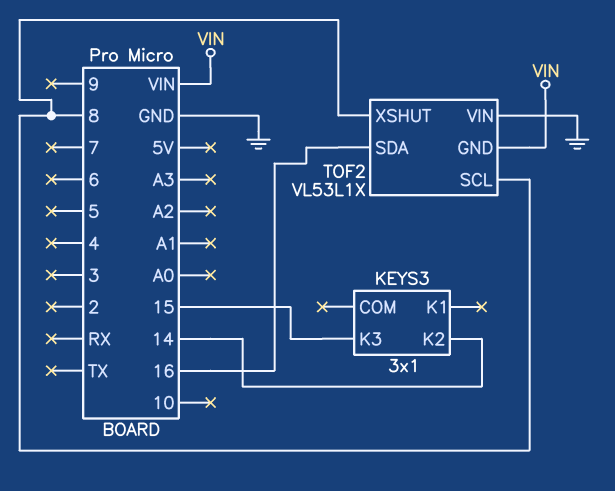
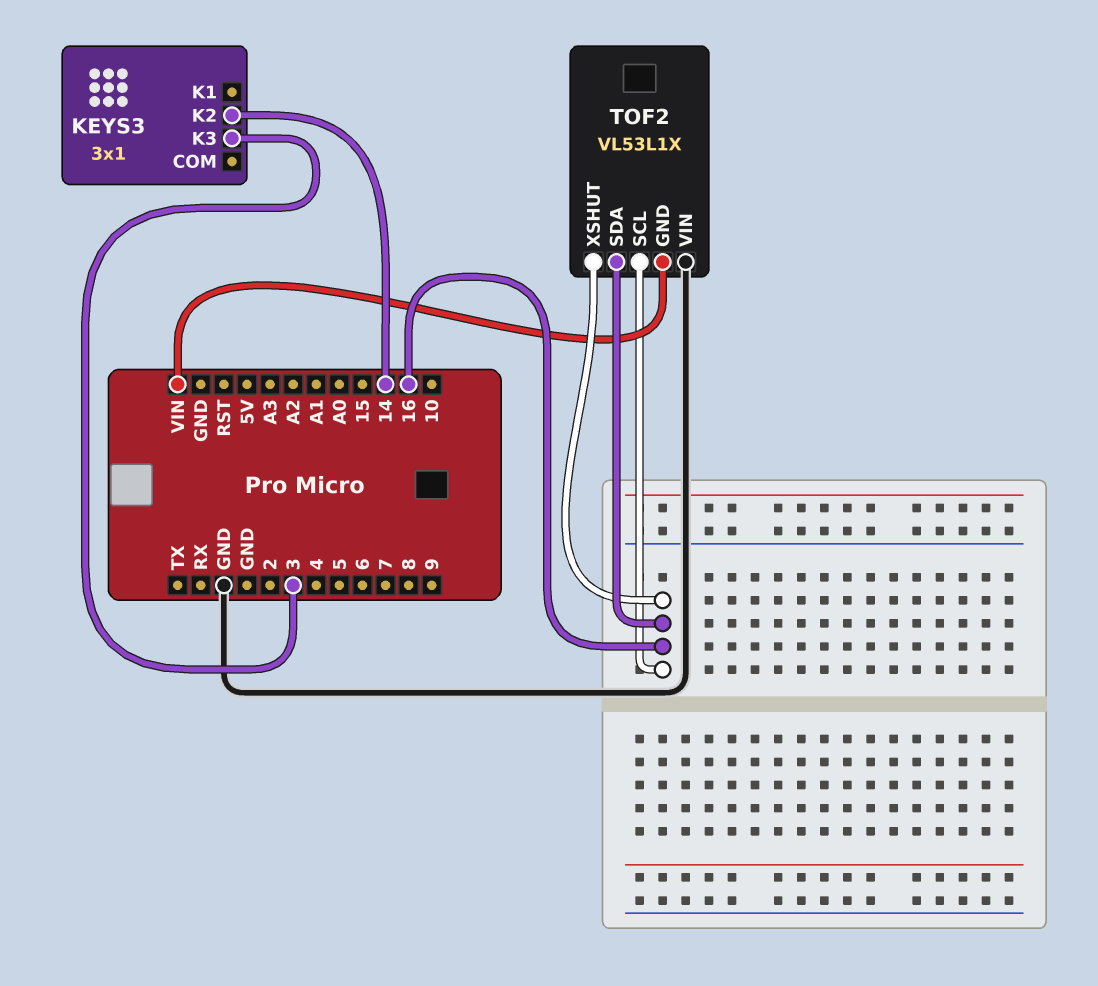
KEYS3 pin K3: 15 -> 3
TOF2 pin SCL: 8 -> 16
TOF2 pin XSHUT: 8 -> 16

